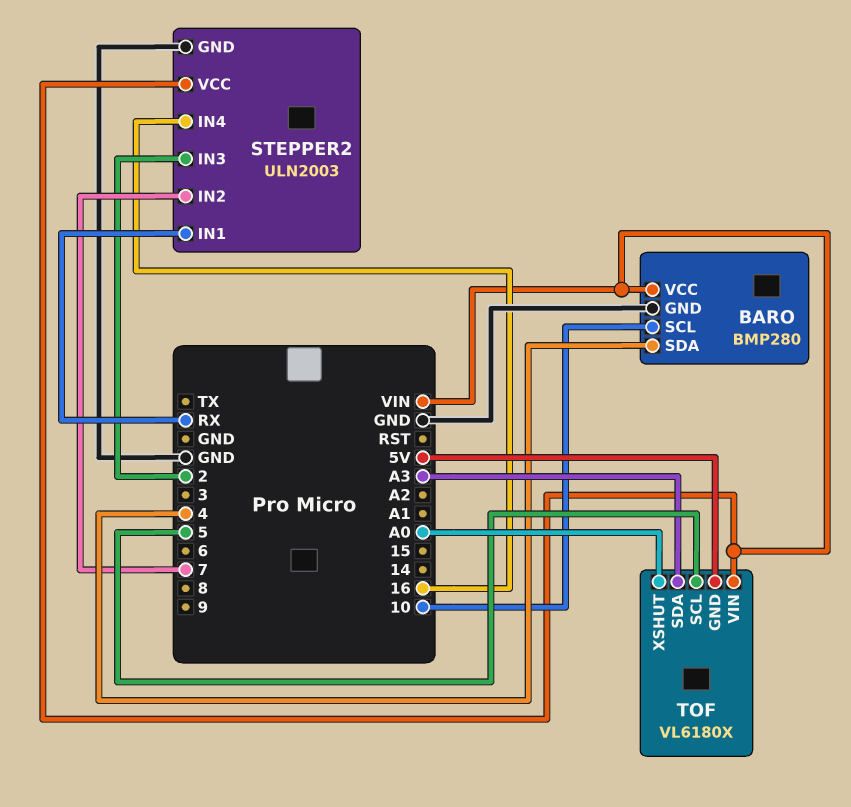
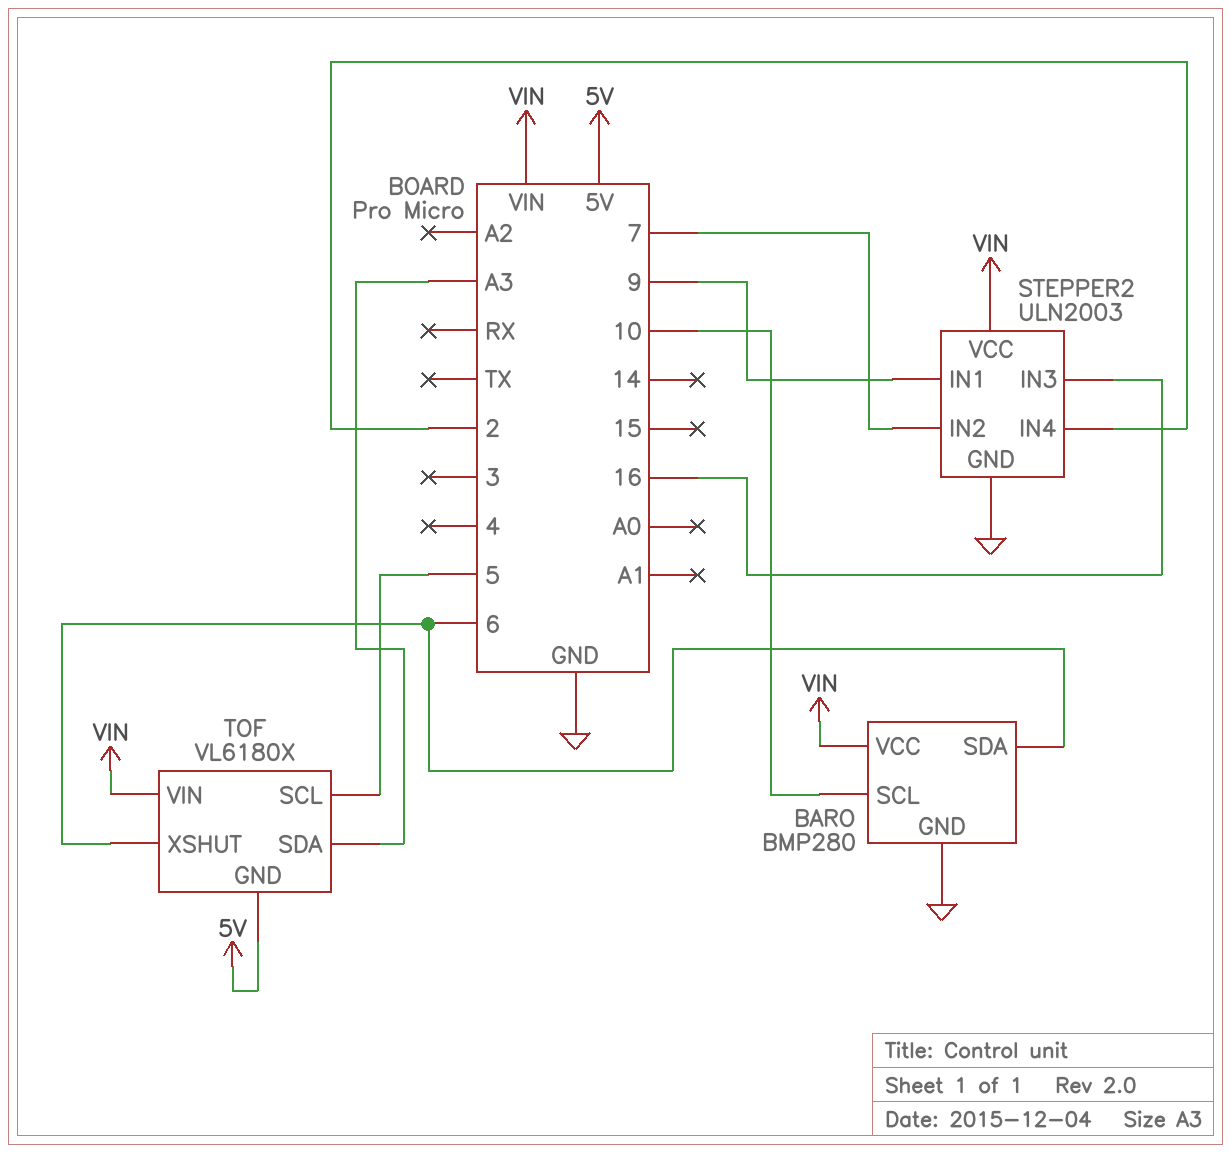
BARO pin SDA: 4 -> 6
STEPPER2 pin IN1: RX -> 9
STEPPER2 pin IN3: 2 -> 16
STEPPER2 pin IN4: 16 -> 2
TOF pin XSHUT: A0 -> 6

